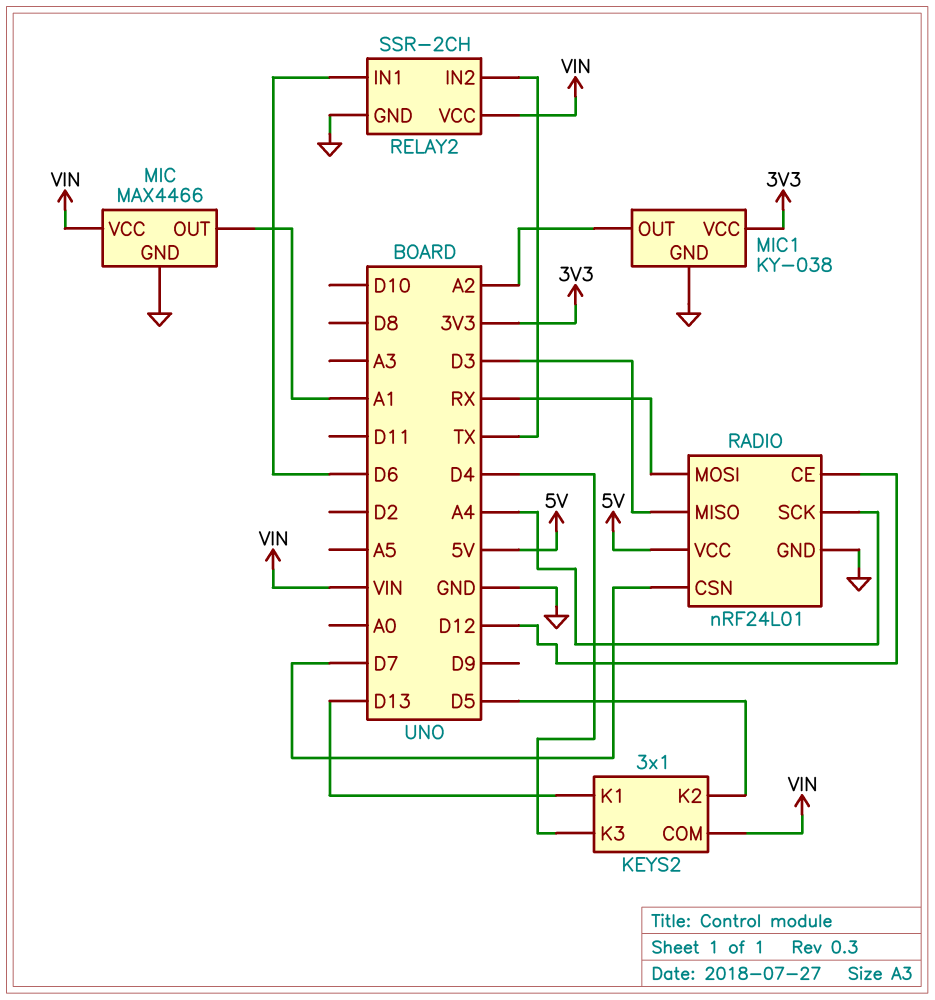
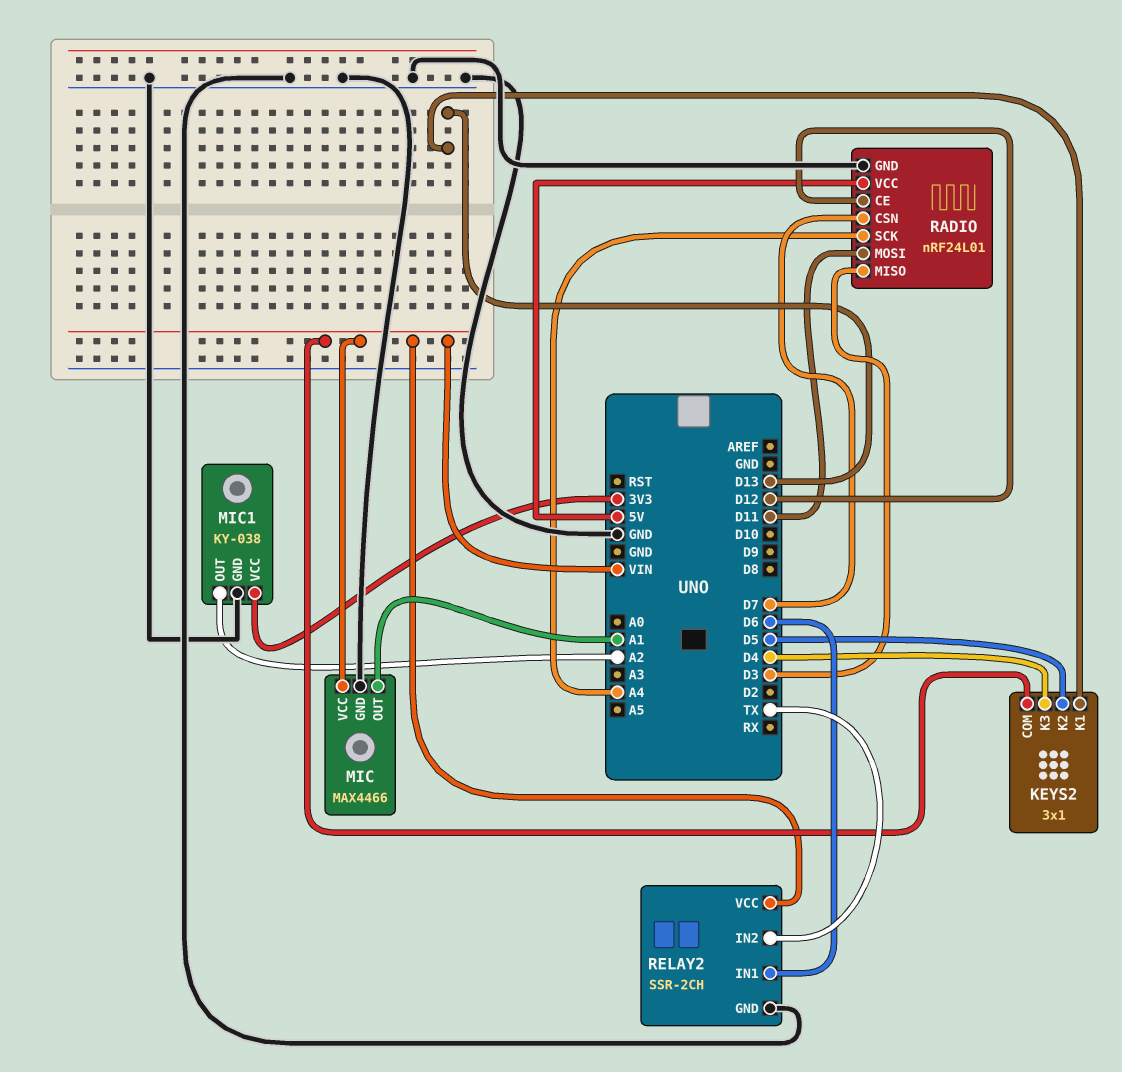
RADIO pin MOSI: RX -> D11

